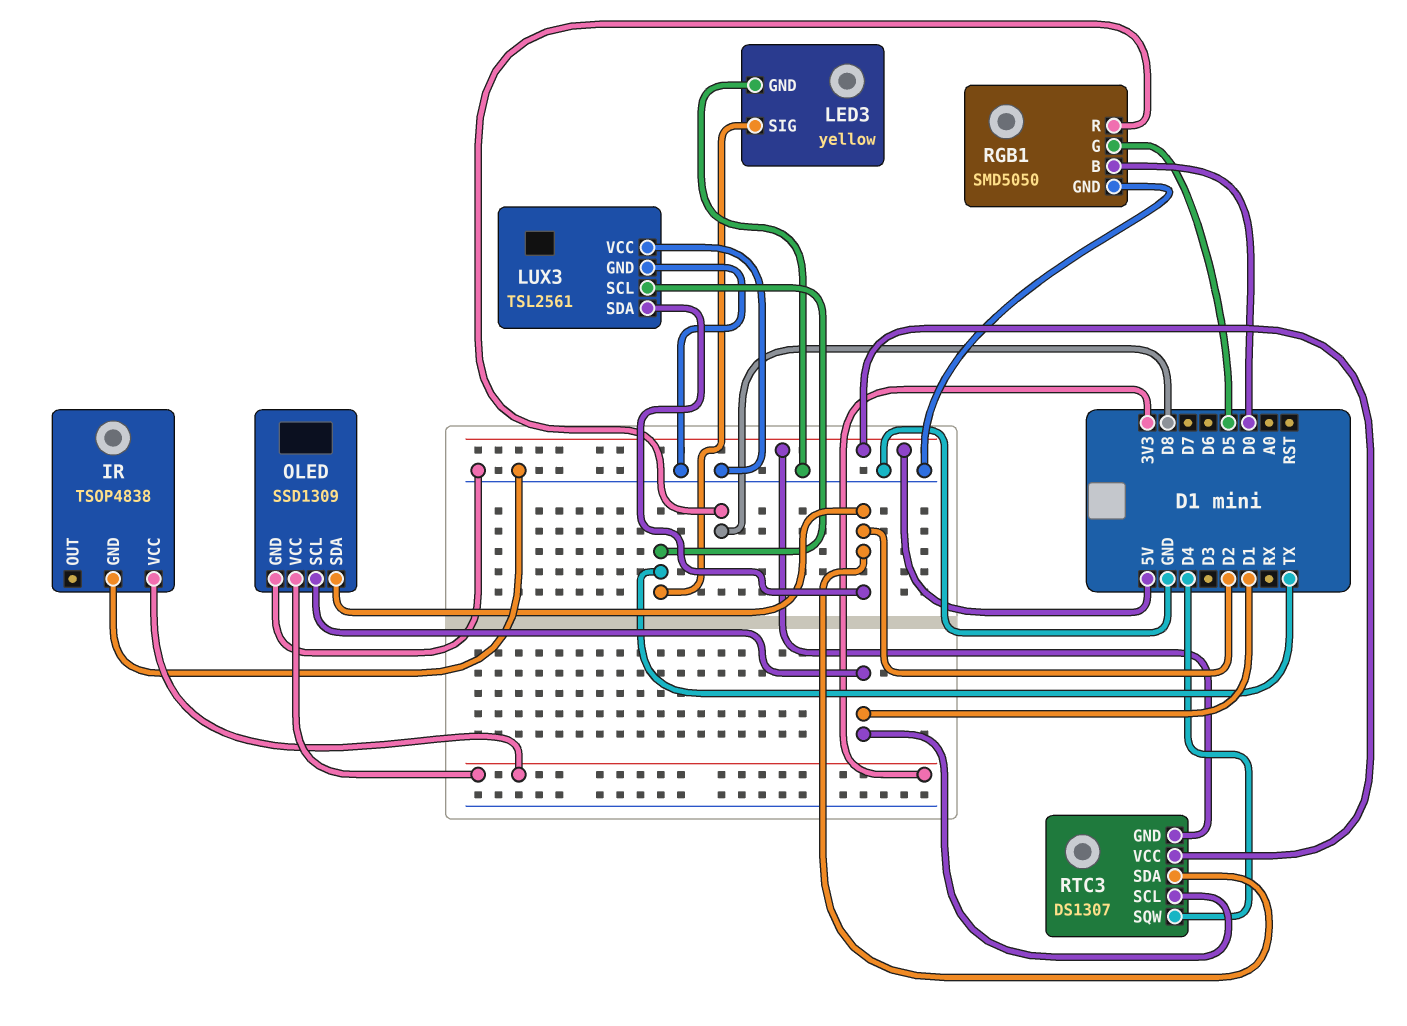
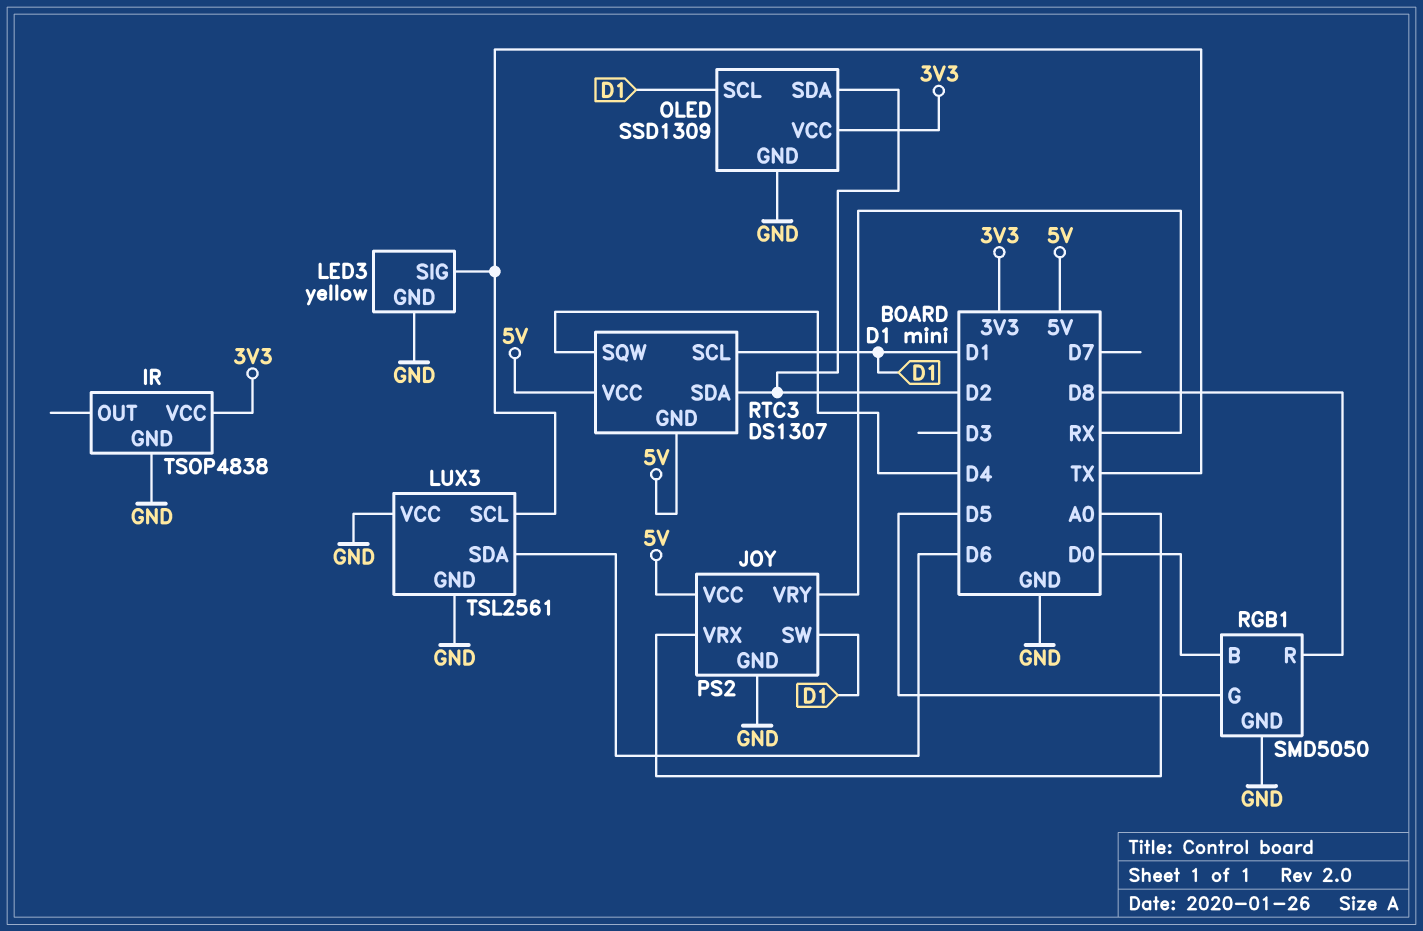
JOY: none -> PS2
JOY pin GND: none -> GND
JOY pin SW: none -> D1
JOY pin VCC: none -> 5V
JOY pin VRX: none -> A0
JOY pin VRY: none -> RX
LUX3 pin SDA: D2 -> D6

